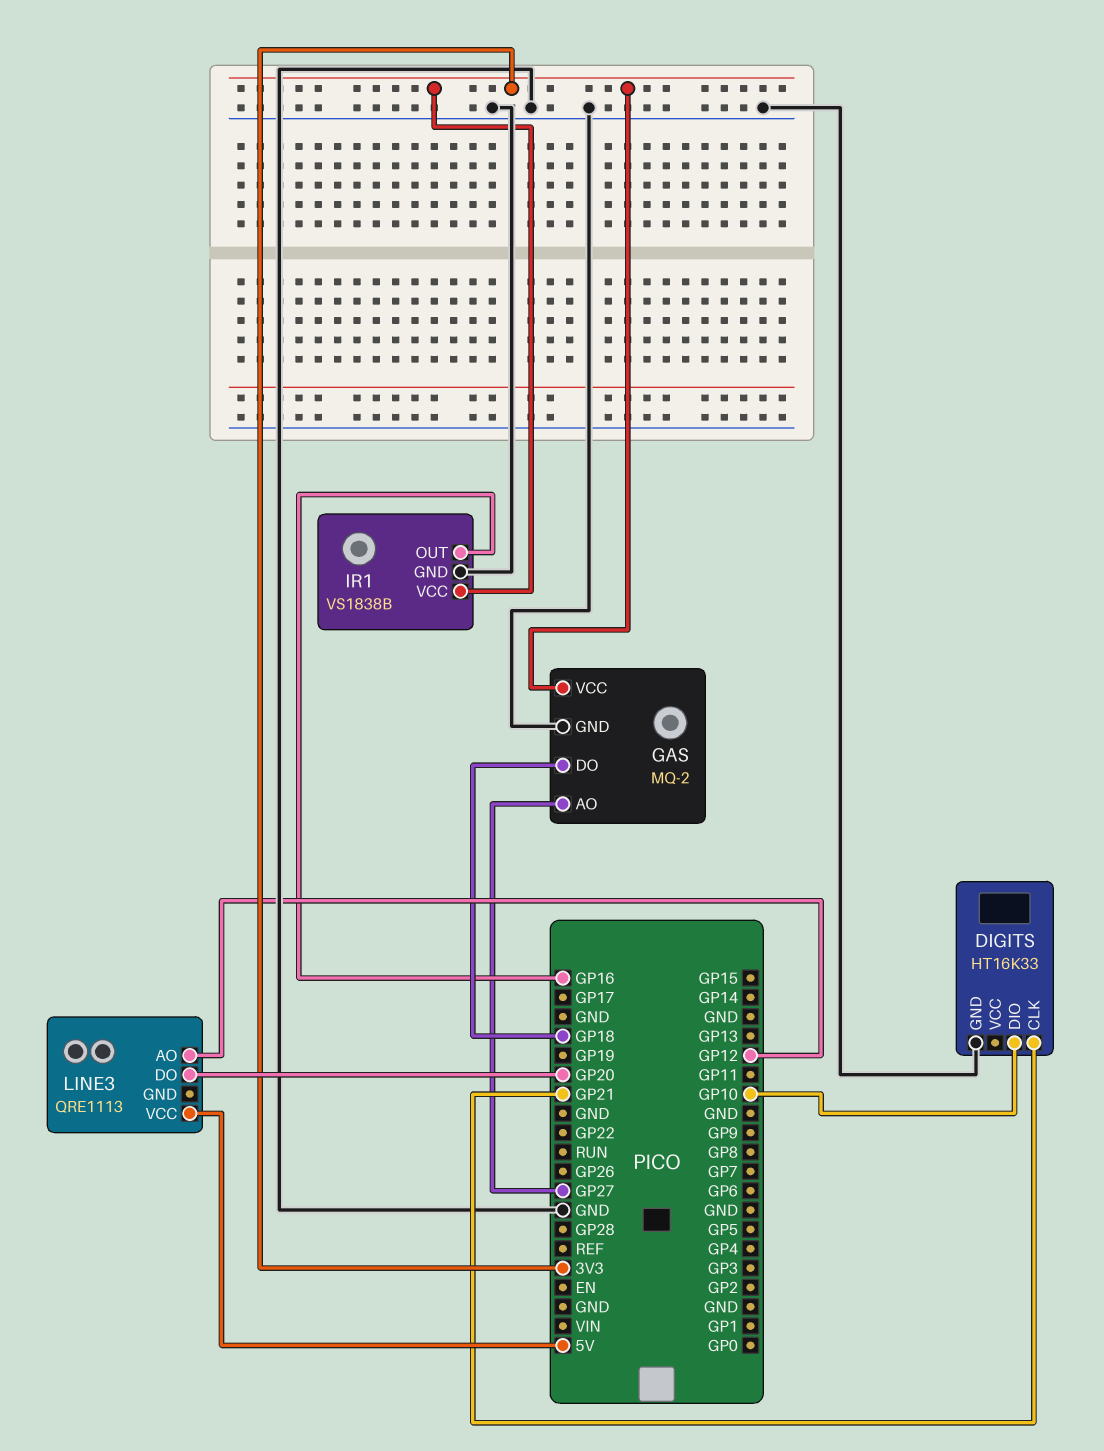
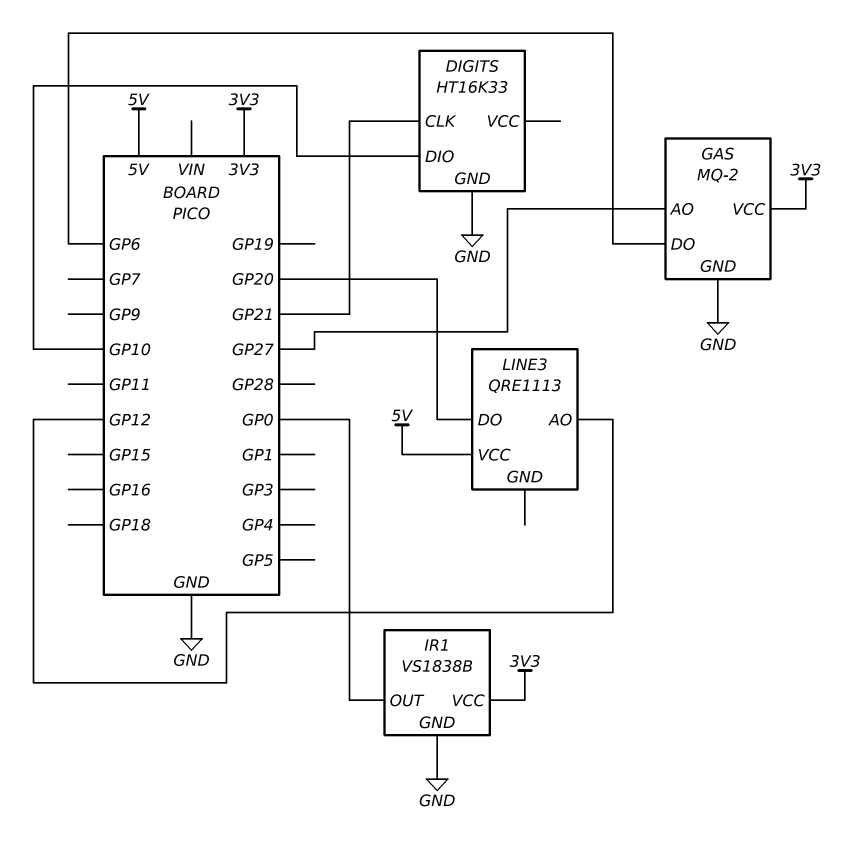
GAS pin DO: GP18 -> GP6
IR1 pin OUT: GP16 -> GP0

